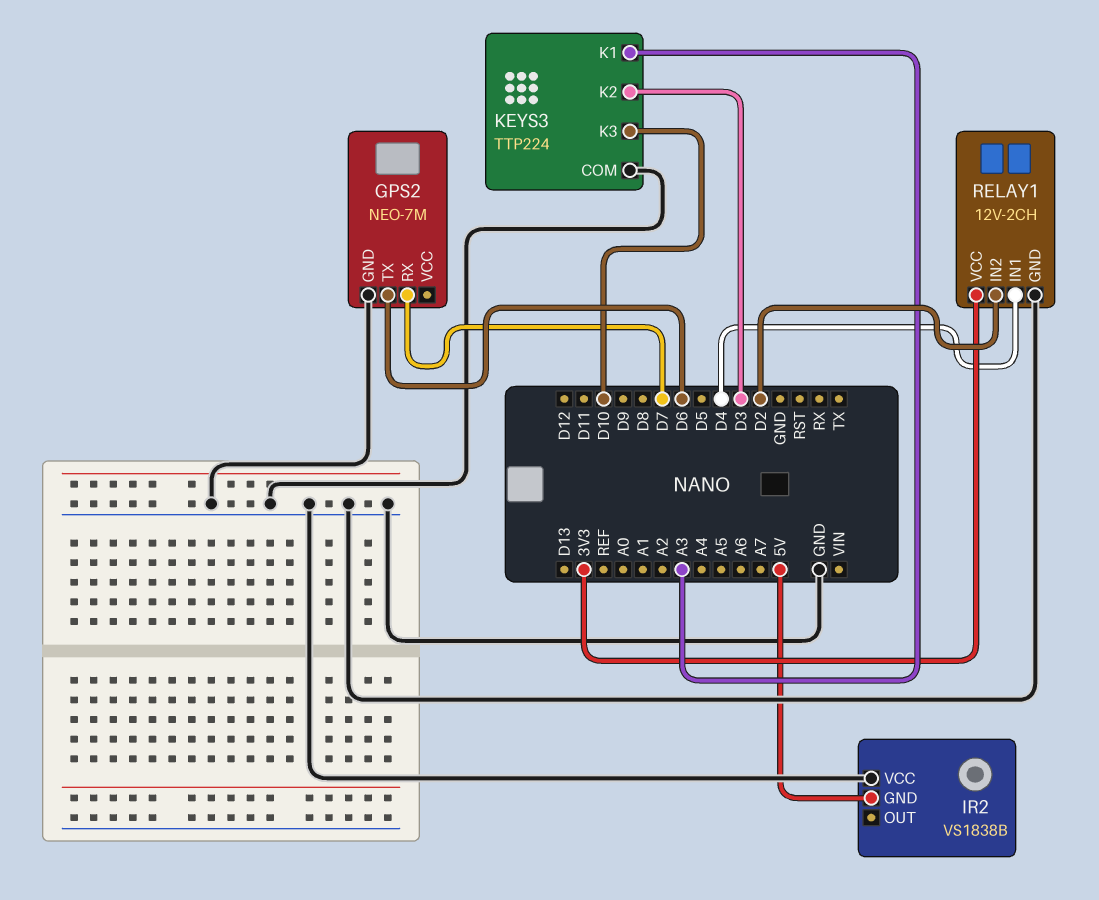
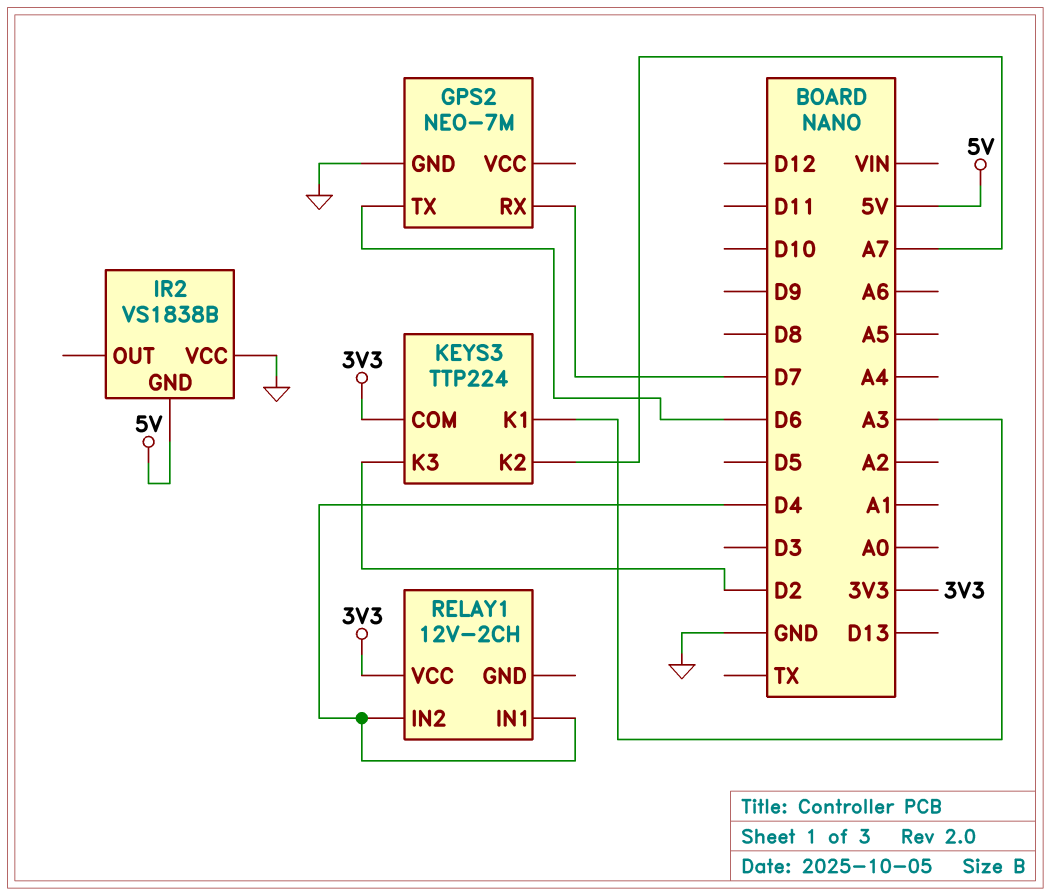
KEYS3 pin COM: GND -> 3V3
KEYS3 pin K2: D3 -> A7
KEYS3 pin K3: D10 -> D2
RELAY1 pin GND: GND -> none
RELAY1 pin IN2: D2 -> D4

